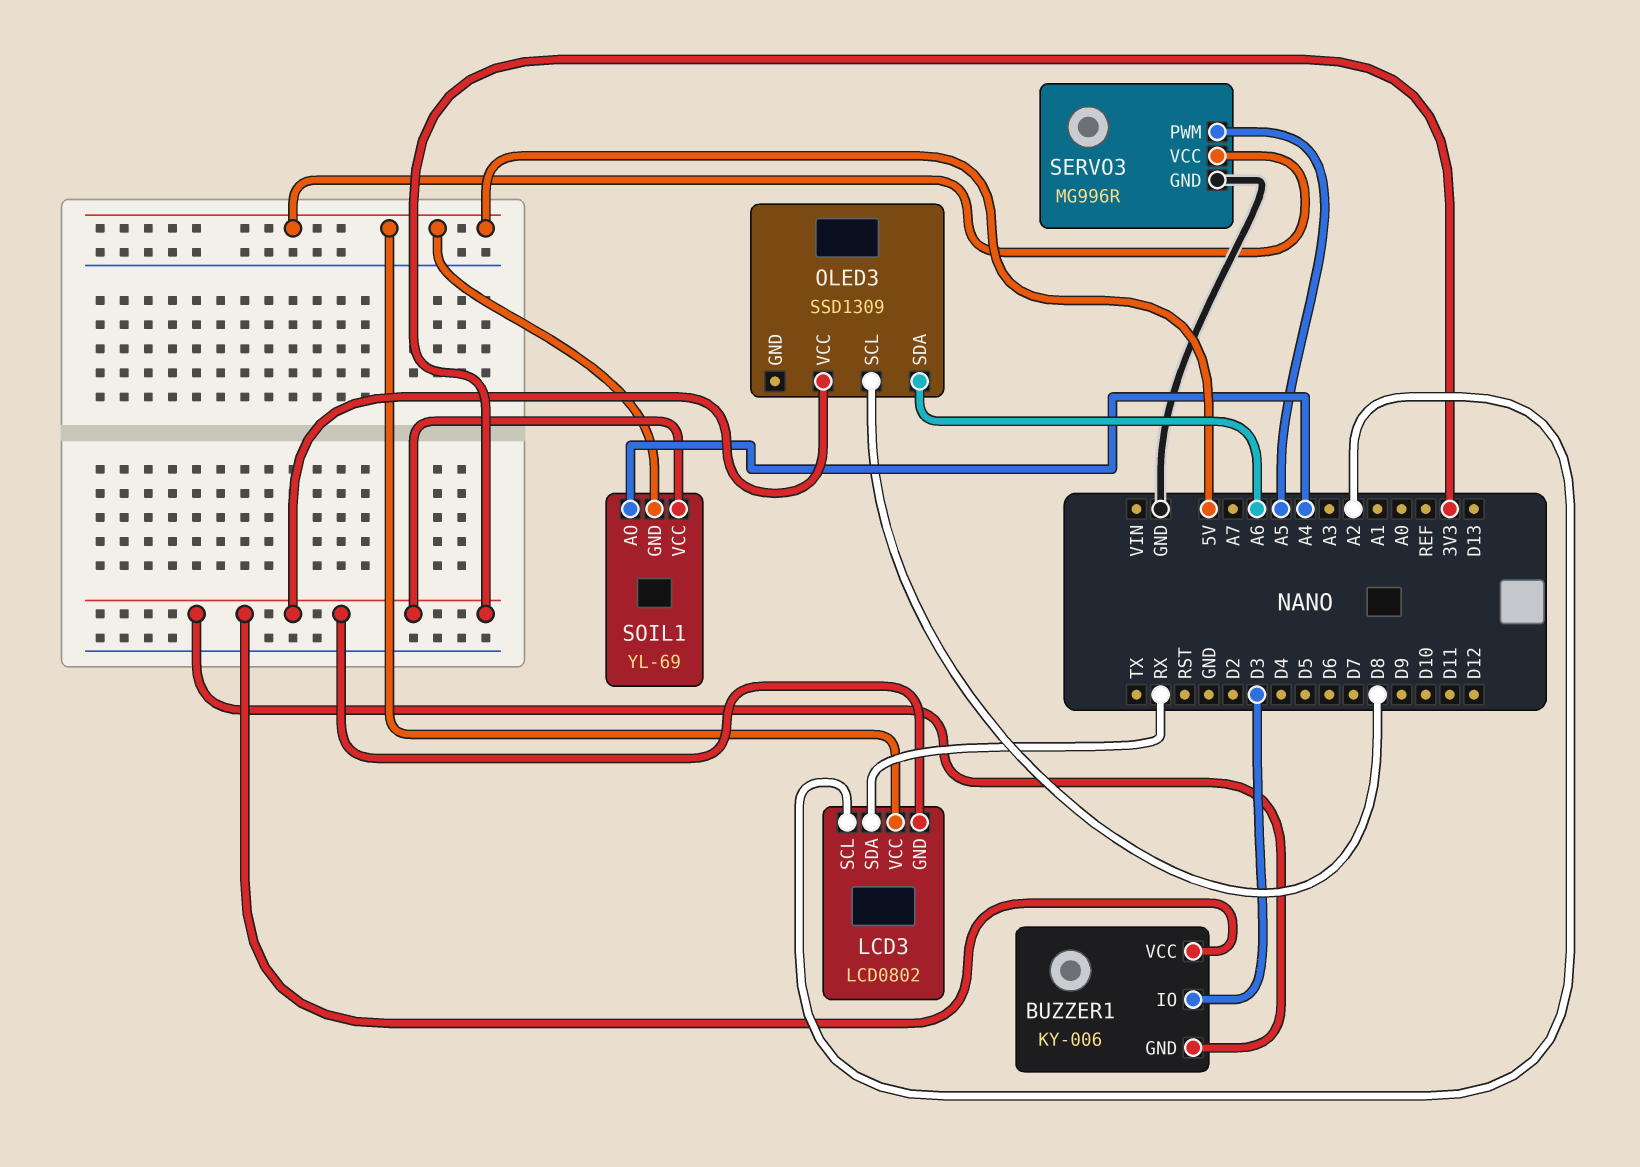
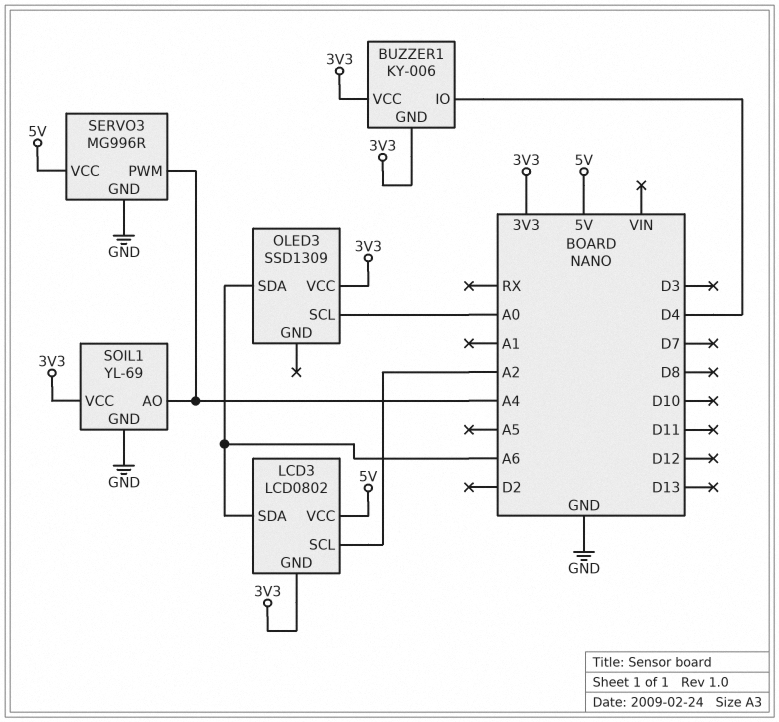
BUZZER1 pin IO: D3 -> D4
LCD3 pin SDA: RX -> A6
OLED3 pin SCL: D8 -> A0
SERVO3 pin PWM: A5 -> A4
SOIL1 pin GND: 5V -> GND

